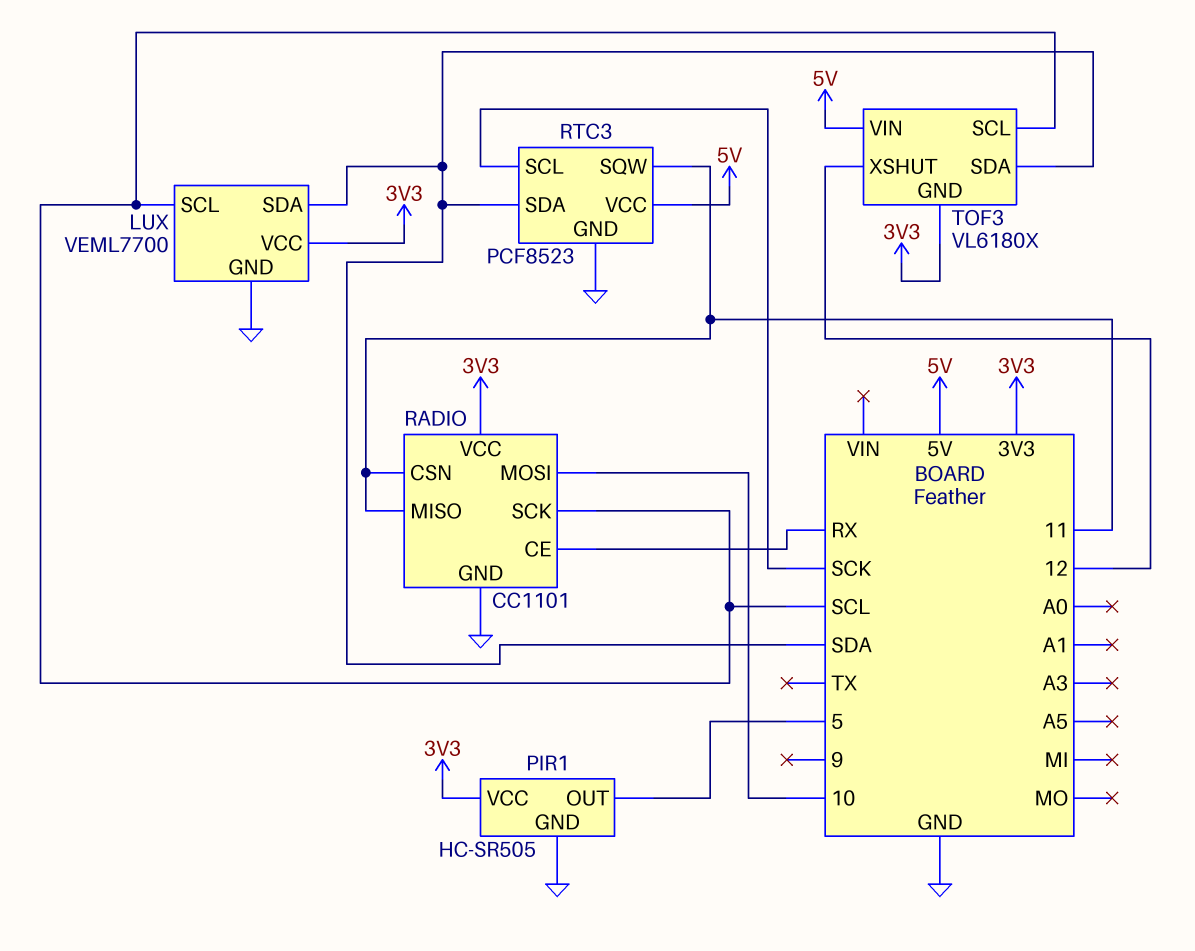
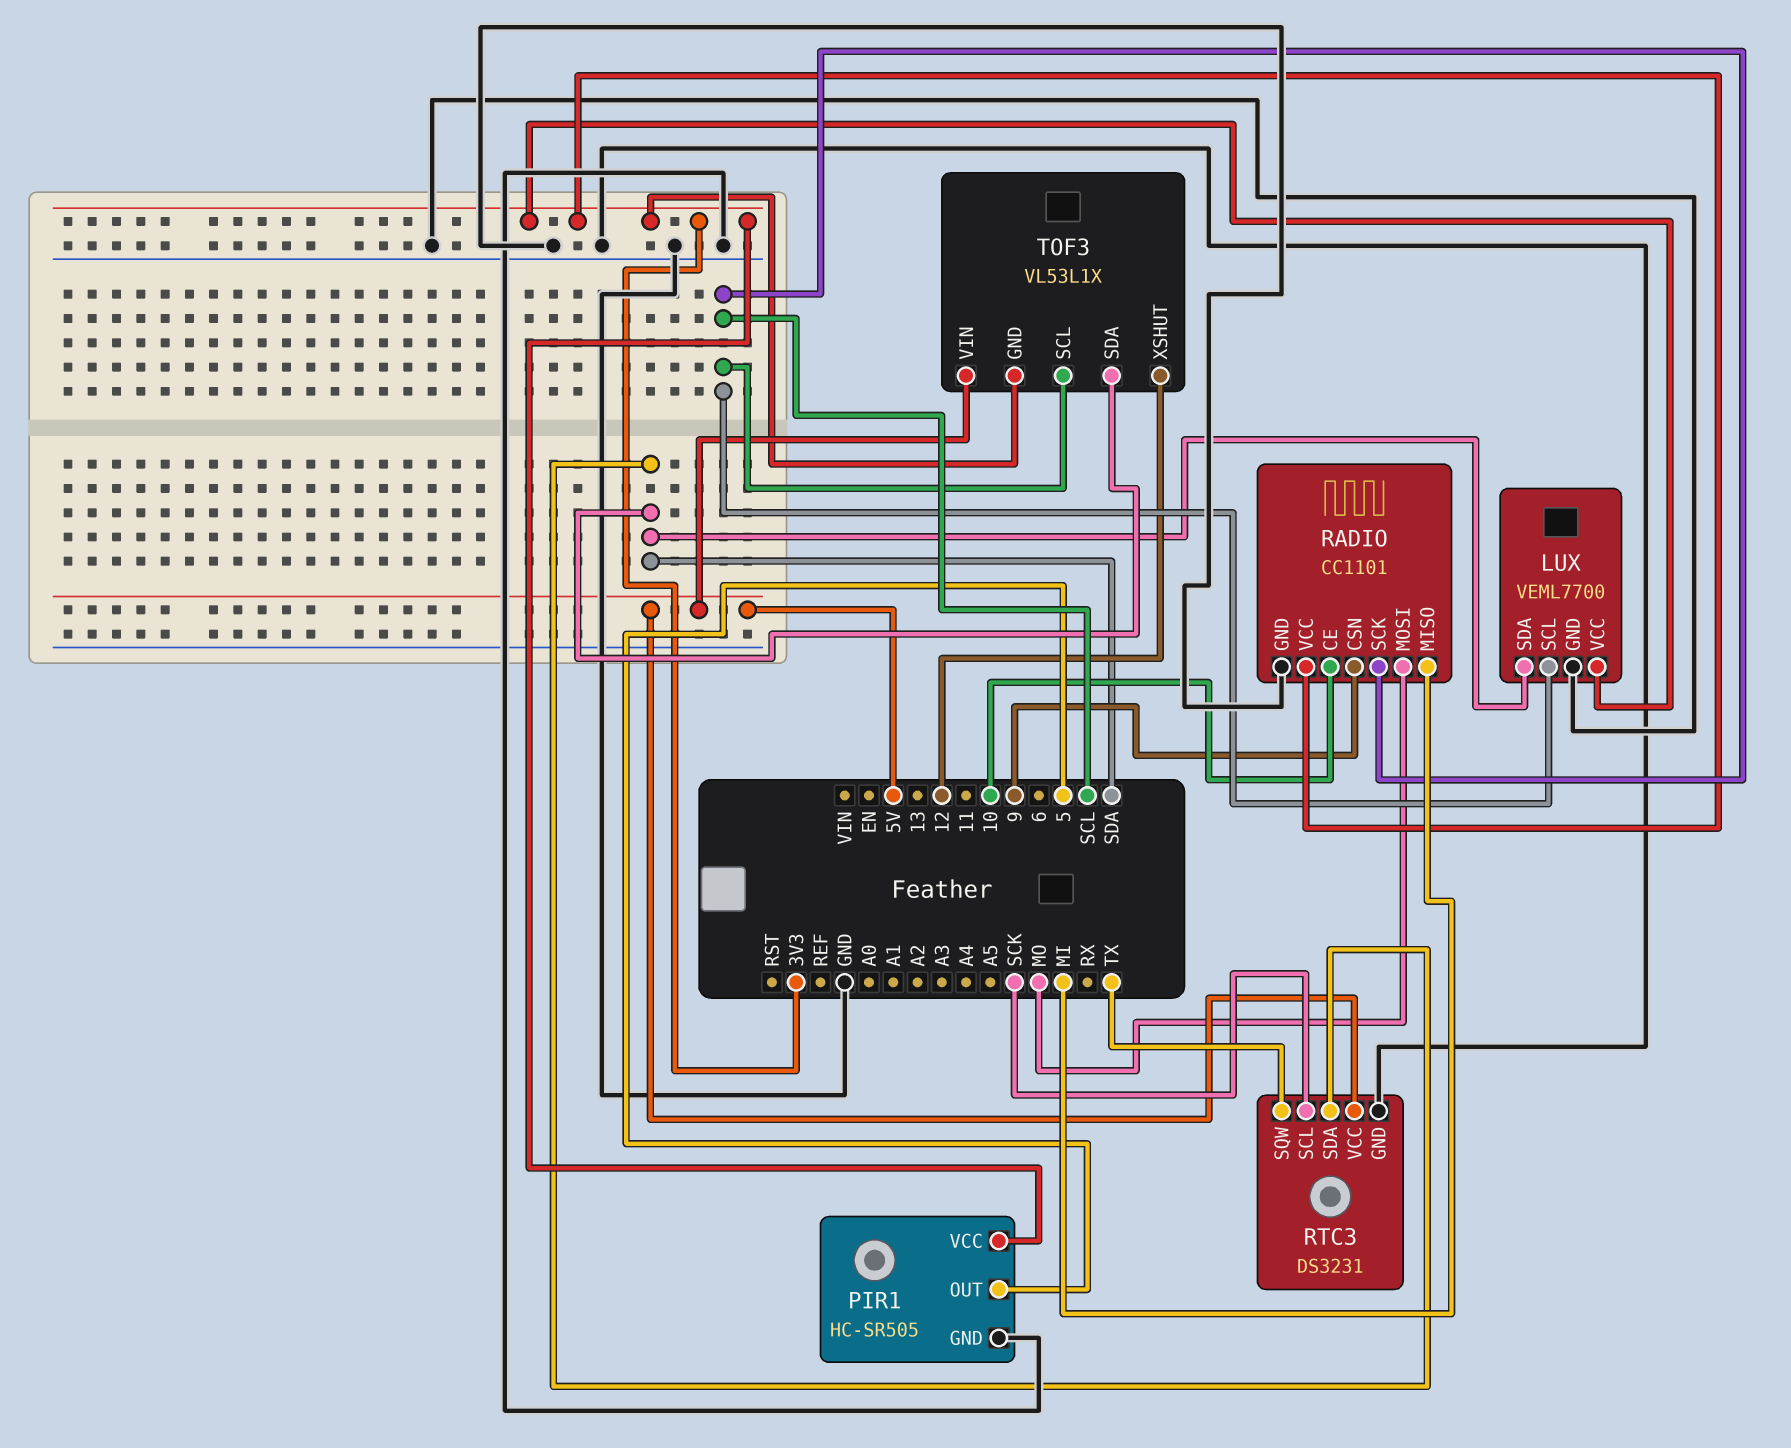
RADIO pin CE: RX -> 10
RADIO pin CSN: 11 -> 9
RADIO pin MISO: 11 -> MI
RADIO pin MOSI: 10 -> MO
RTC3: PCF8523 -> DS3231
RTC3 pin SQW: 11 -> TX
TOF3: VL6180X -> VL53L1X

